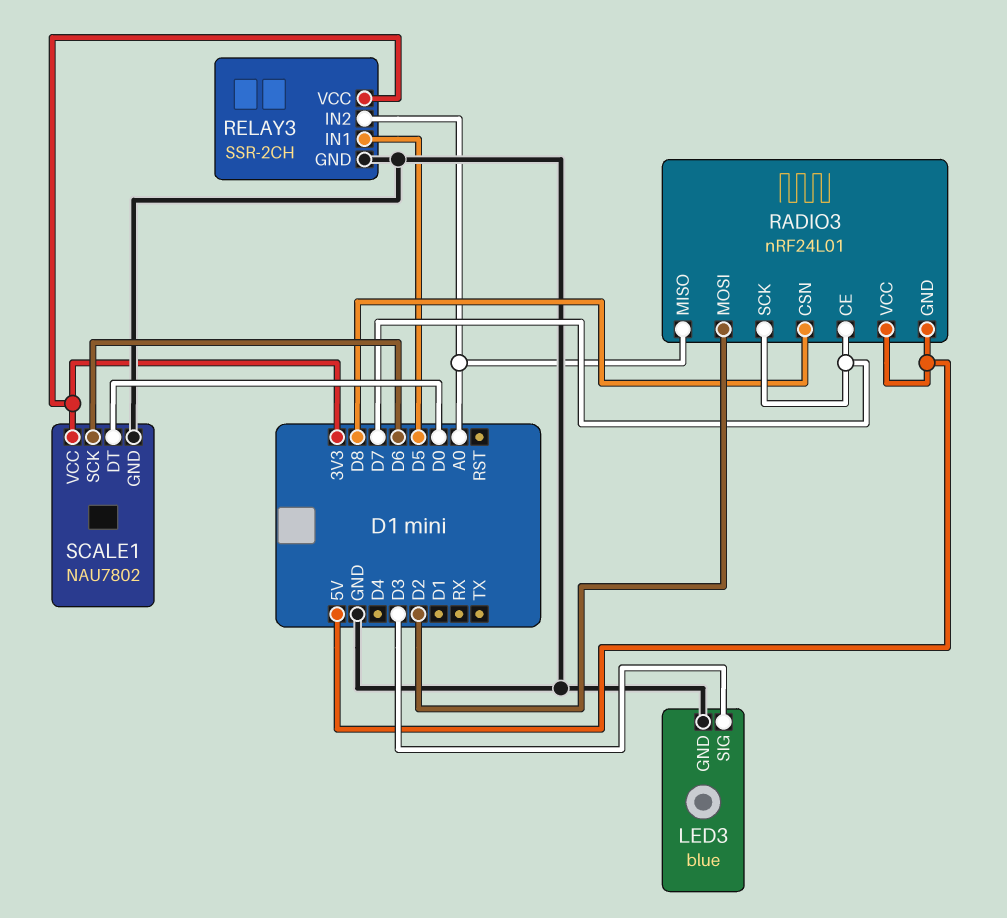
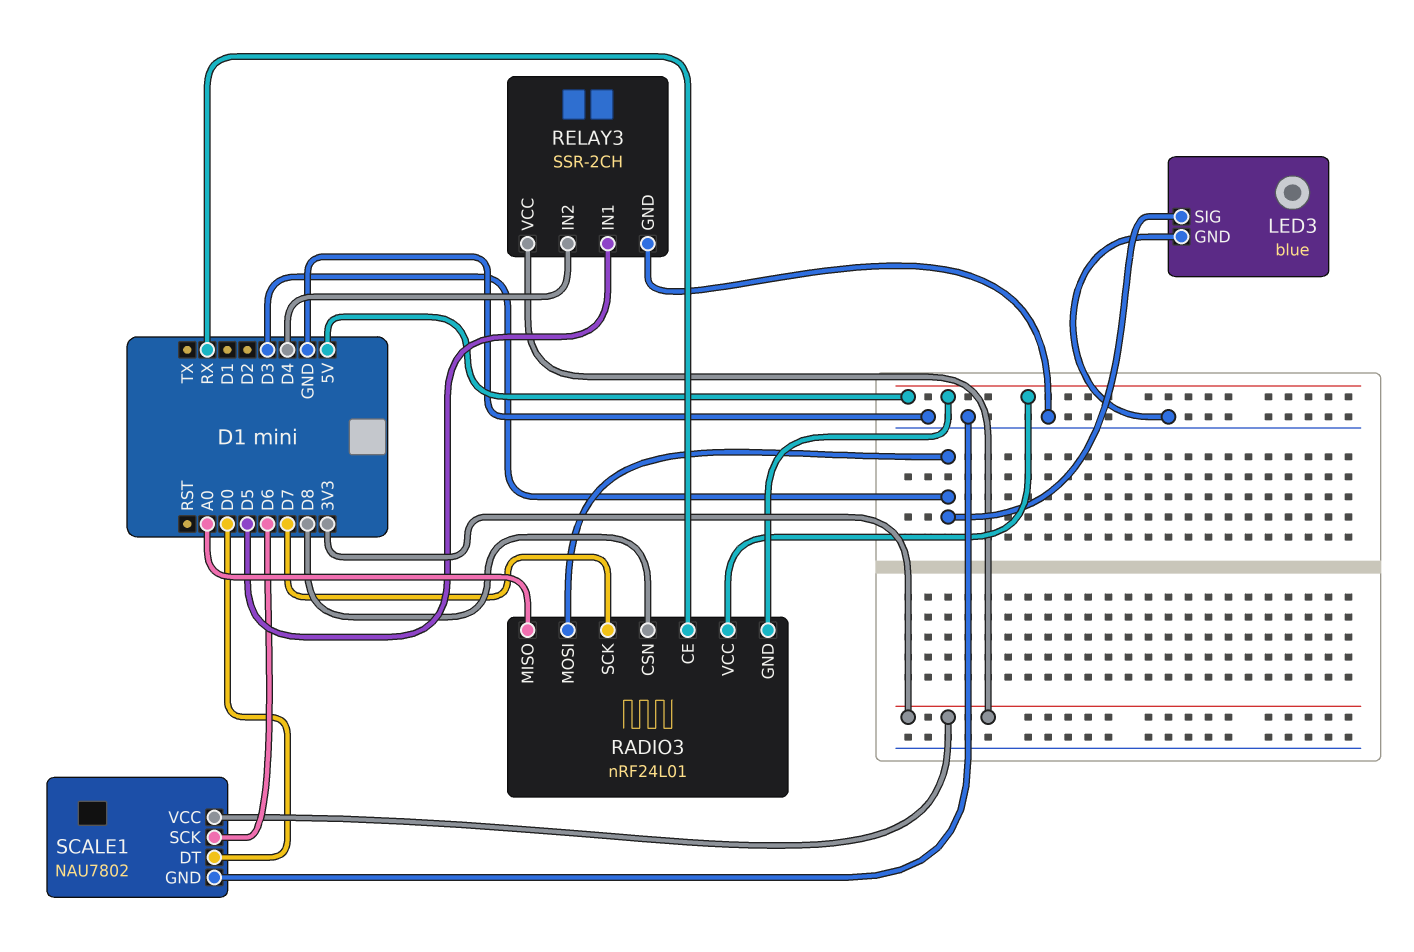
RADIO3 pin CE: D7 -> RX
RADIO3 pin MOSI: D2 -> D3
RELAY3 pin IN2: A0 -> D4

